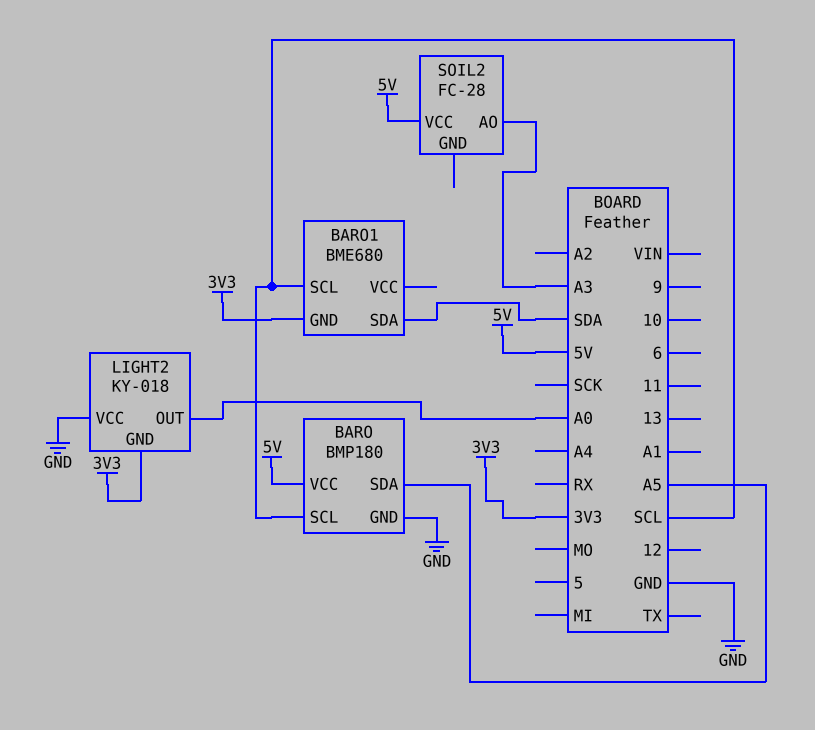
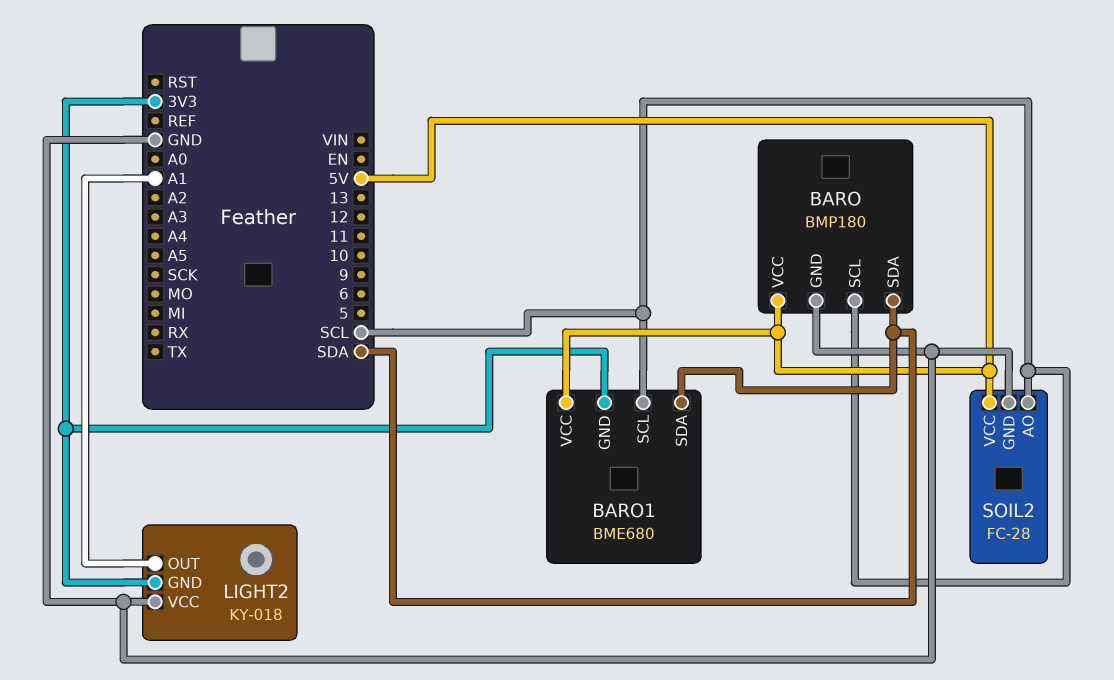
BARO pin SDA: A5 -> SDA
BARO1 pin VCC: none -> 5V
LIGHT2 pin OUT: A0 -> A1
SOIL2 pin AO: A3 -> SCL
SOIL2 pin GND: none -> GND

